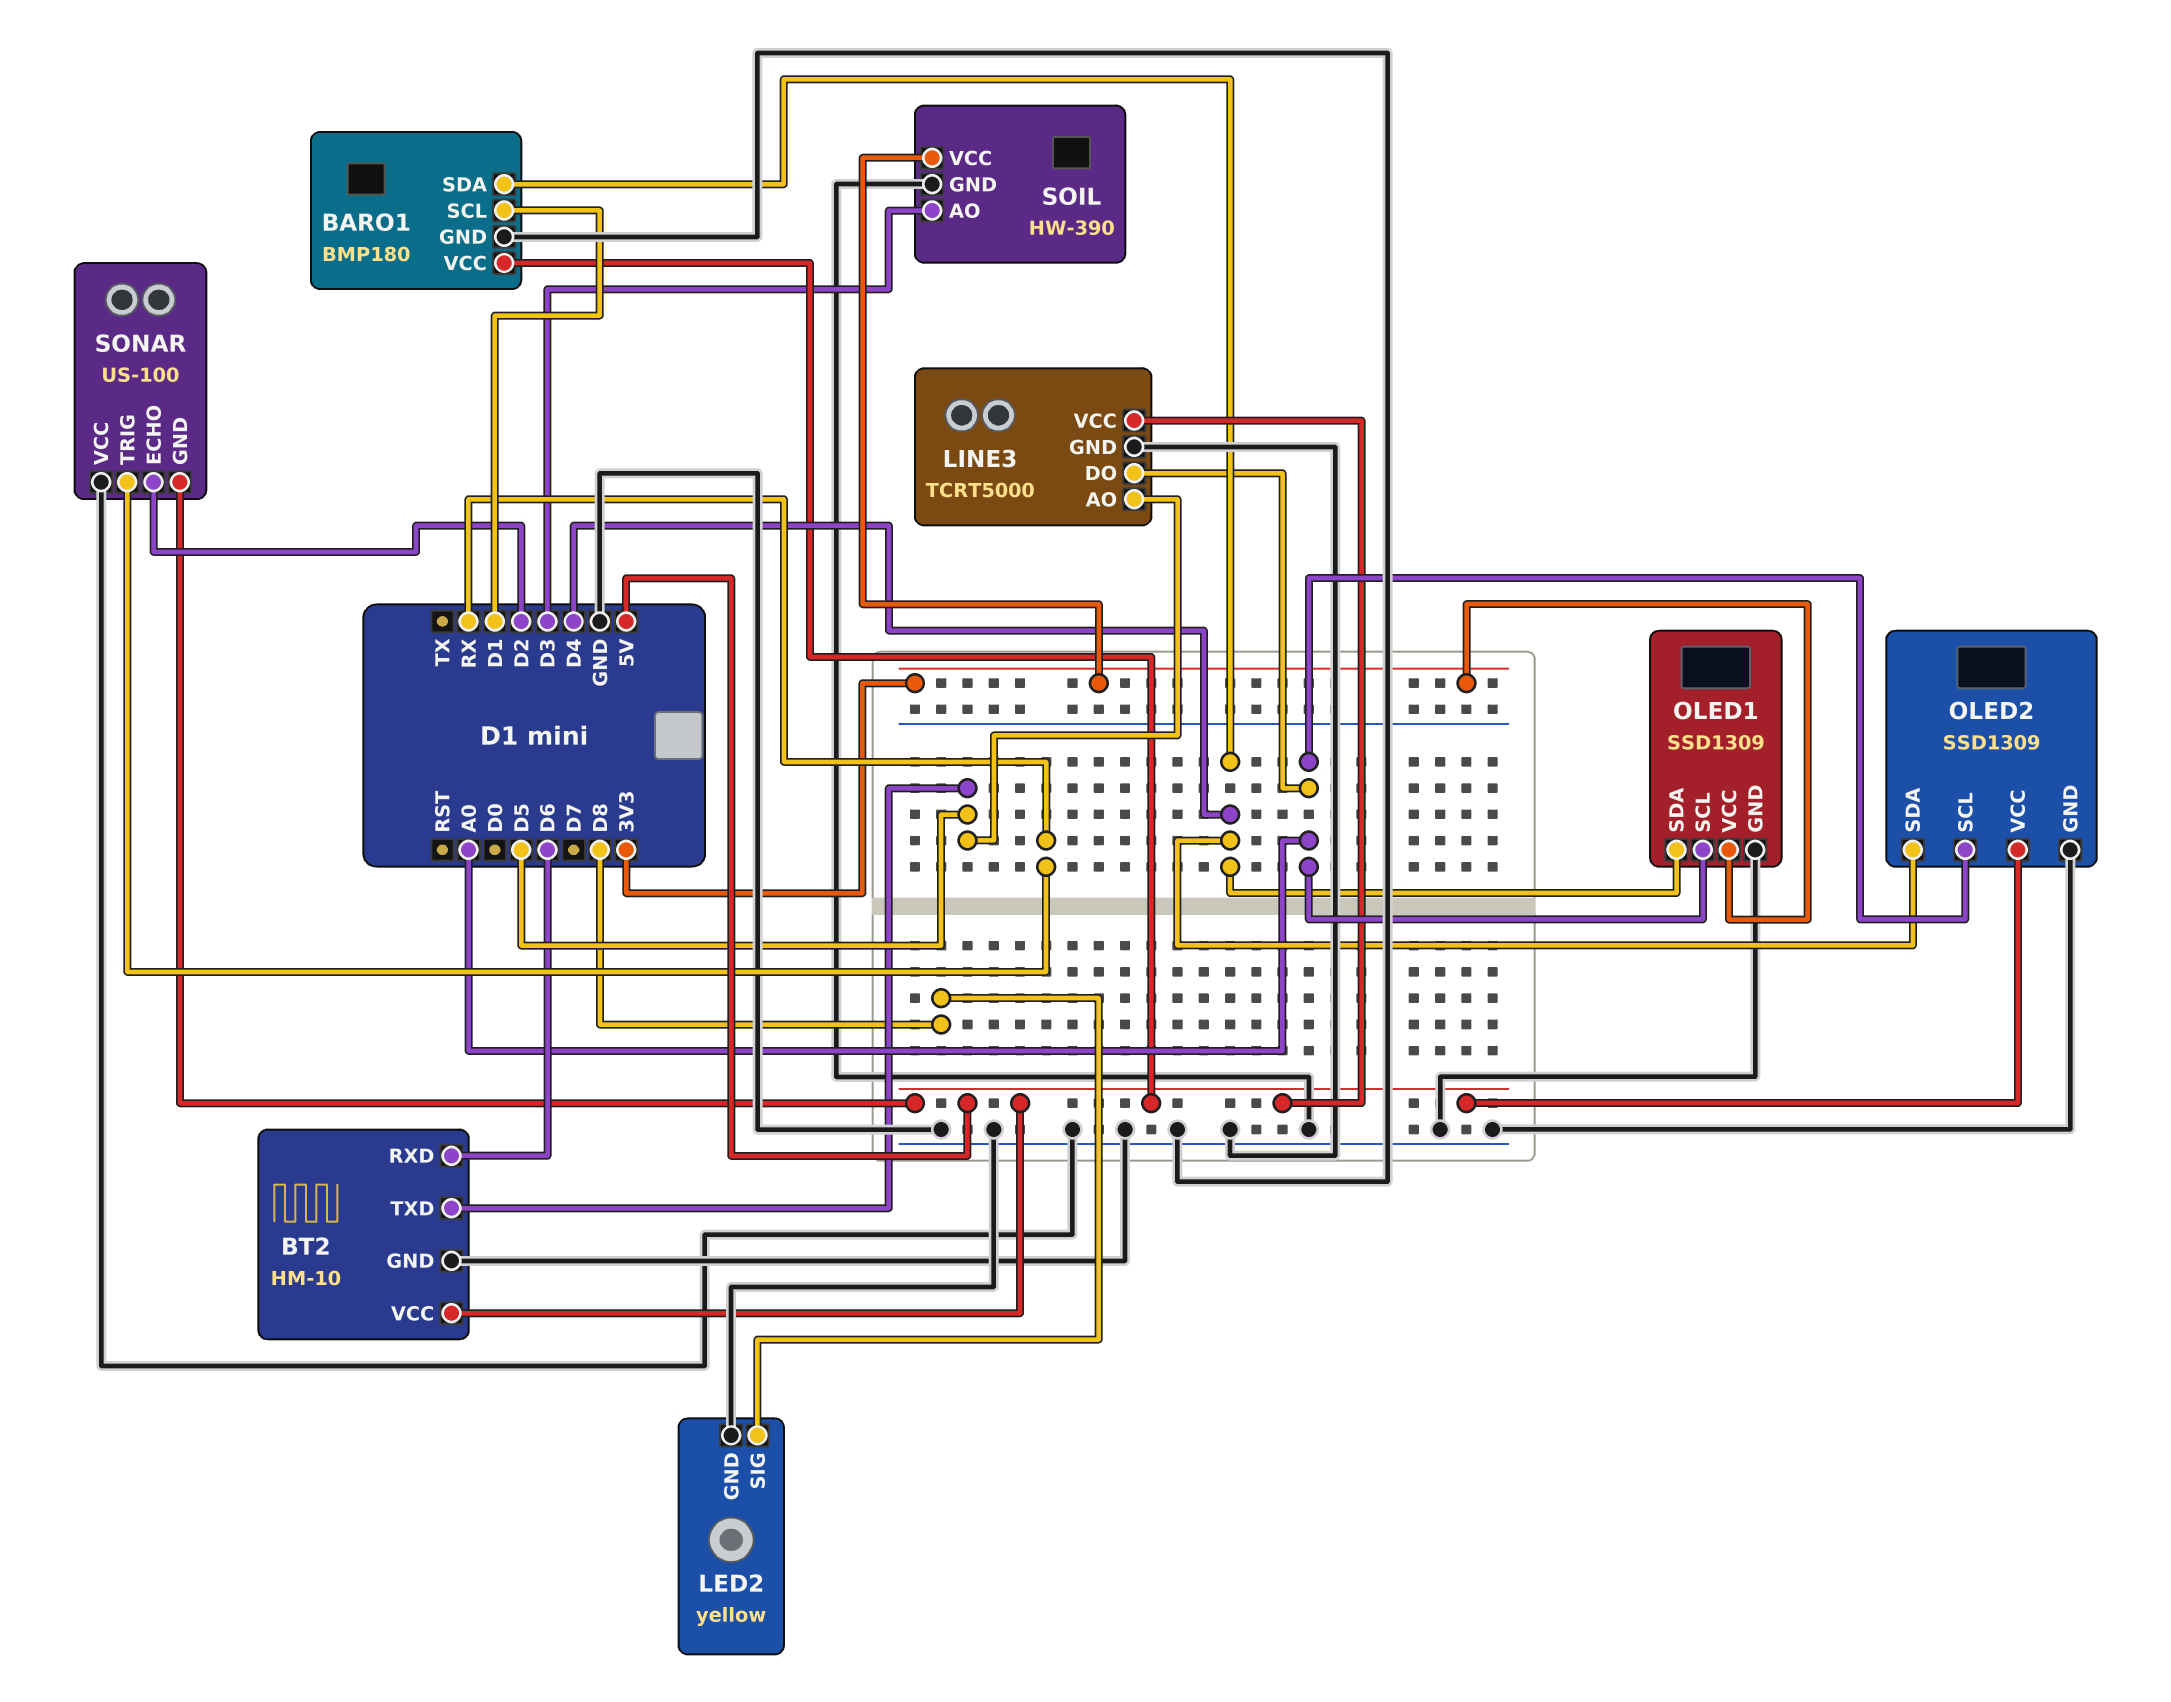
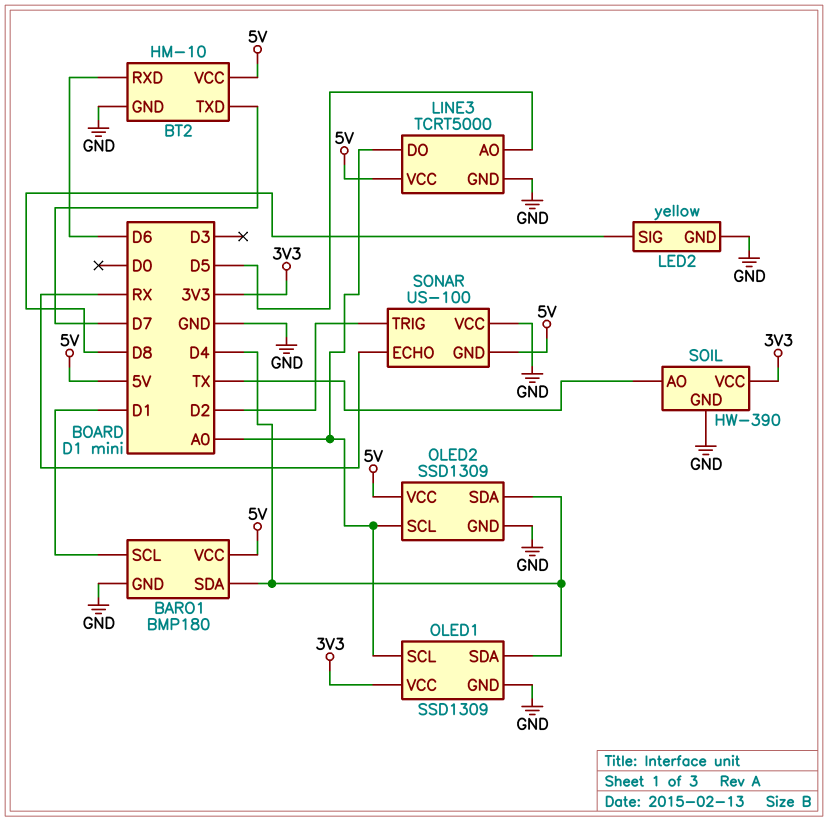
BT2 pin TXD: D5 -> D7
SOIL pin AO: D3 -> TX
SONAR pin ECHO: D2 -> RX
SONAR pin TRIG: RX -> D2

